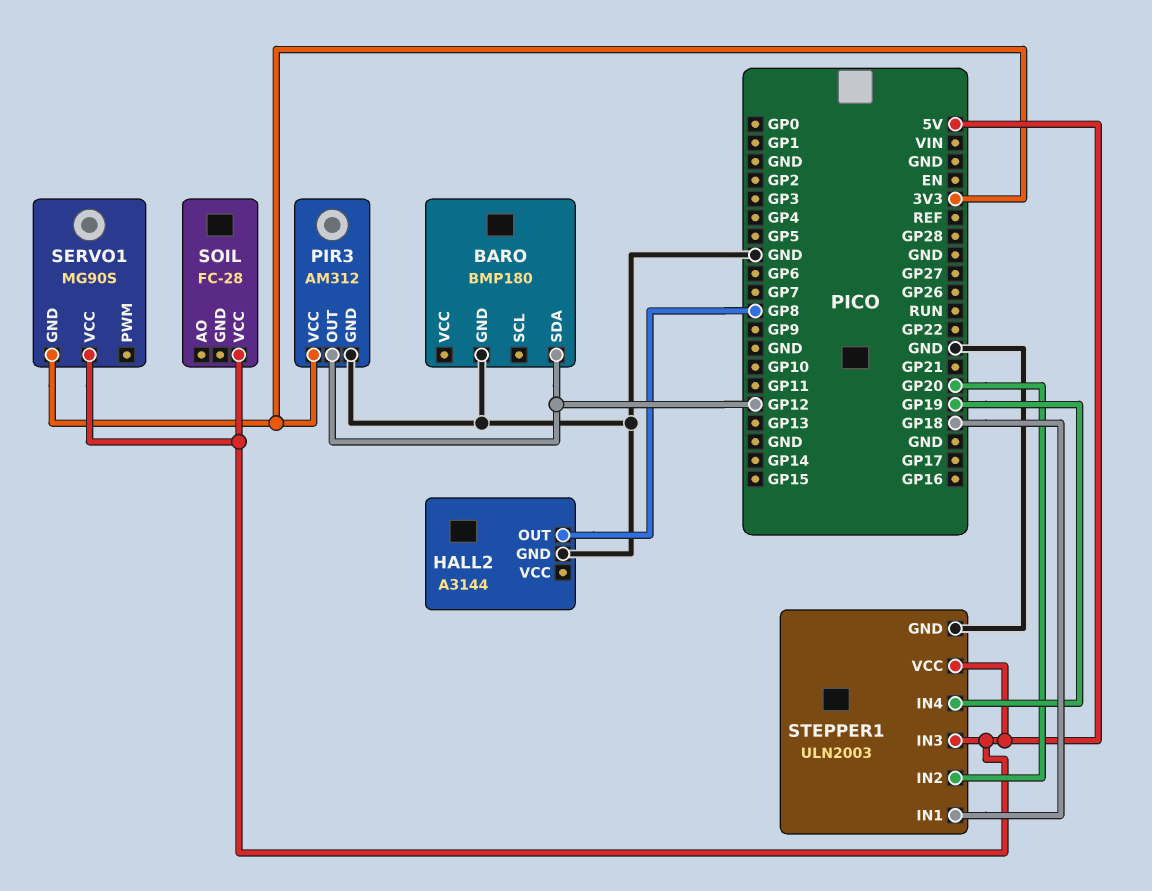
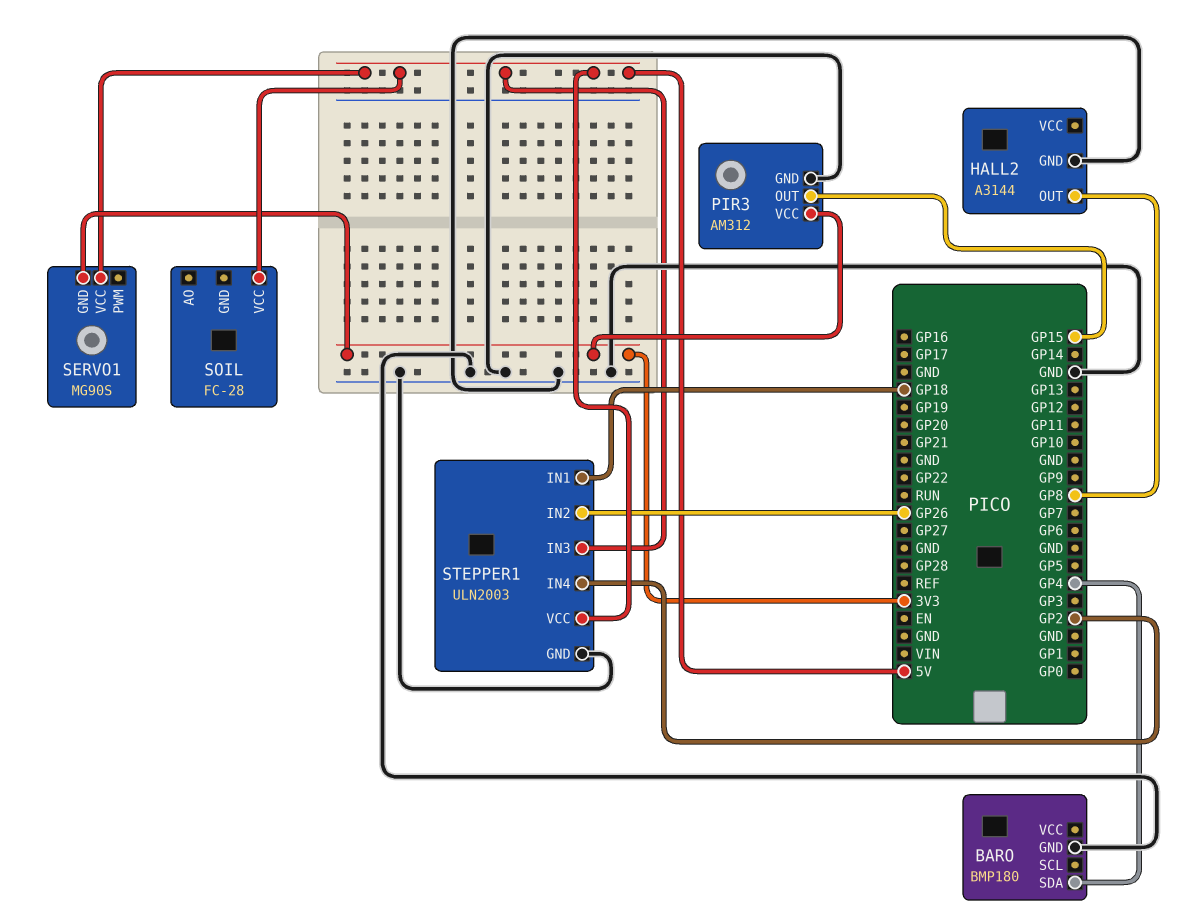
BARO pin SDA: GP12 -> GP4
PIR3 pin OUT: GP12 -> GP15
STEPPER1 pin IN2: GP20 -> GP26
STEPPER1 pin IN4: GP19 -> GP2

